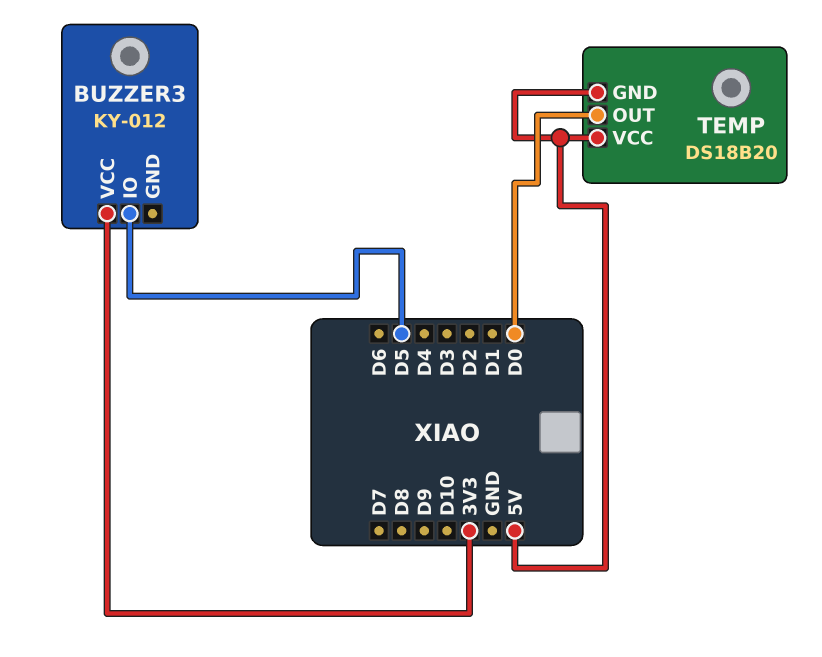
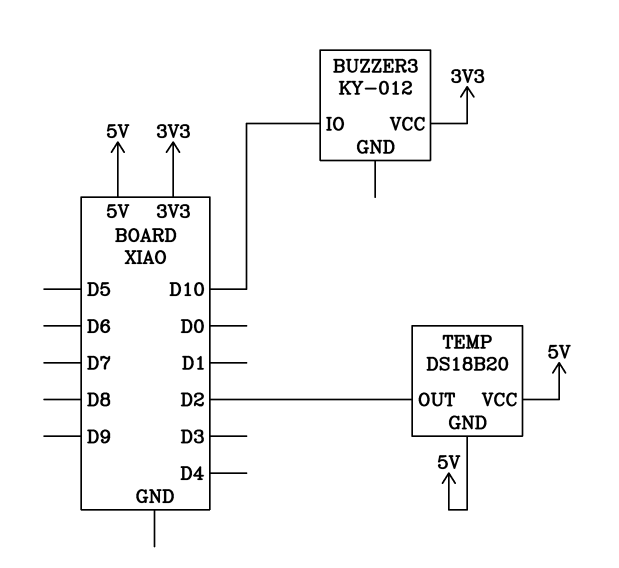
BUZZER3 pin IO: D5 -> D10
TEMP pin OUT: D0 -> D2

